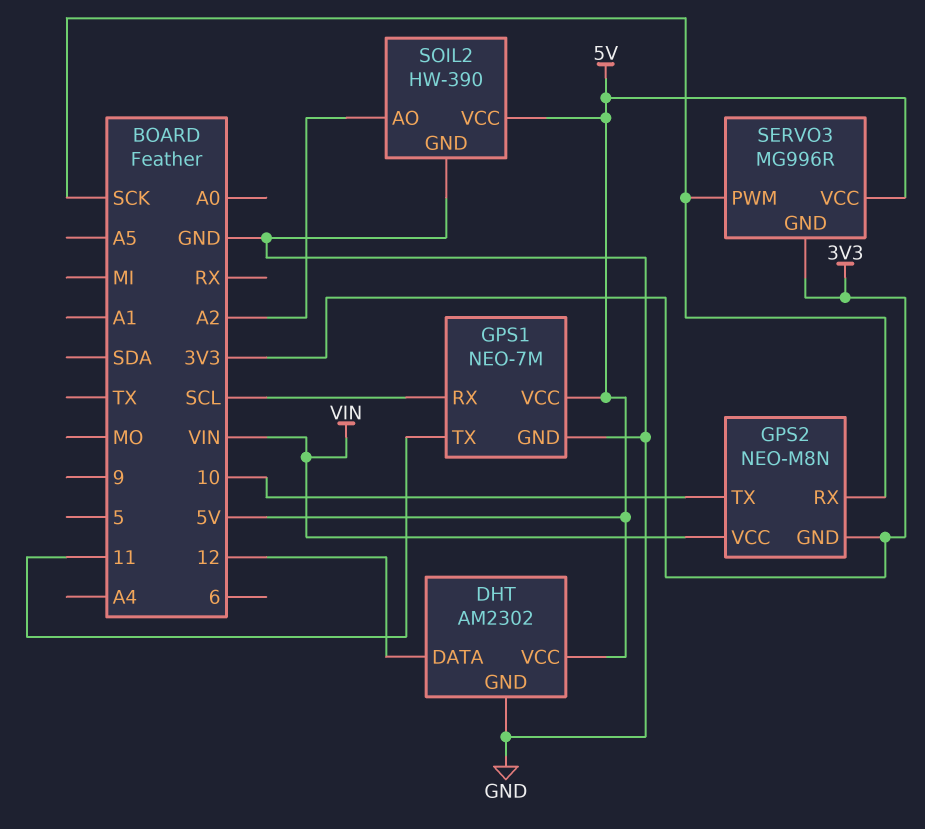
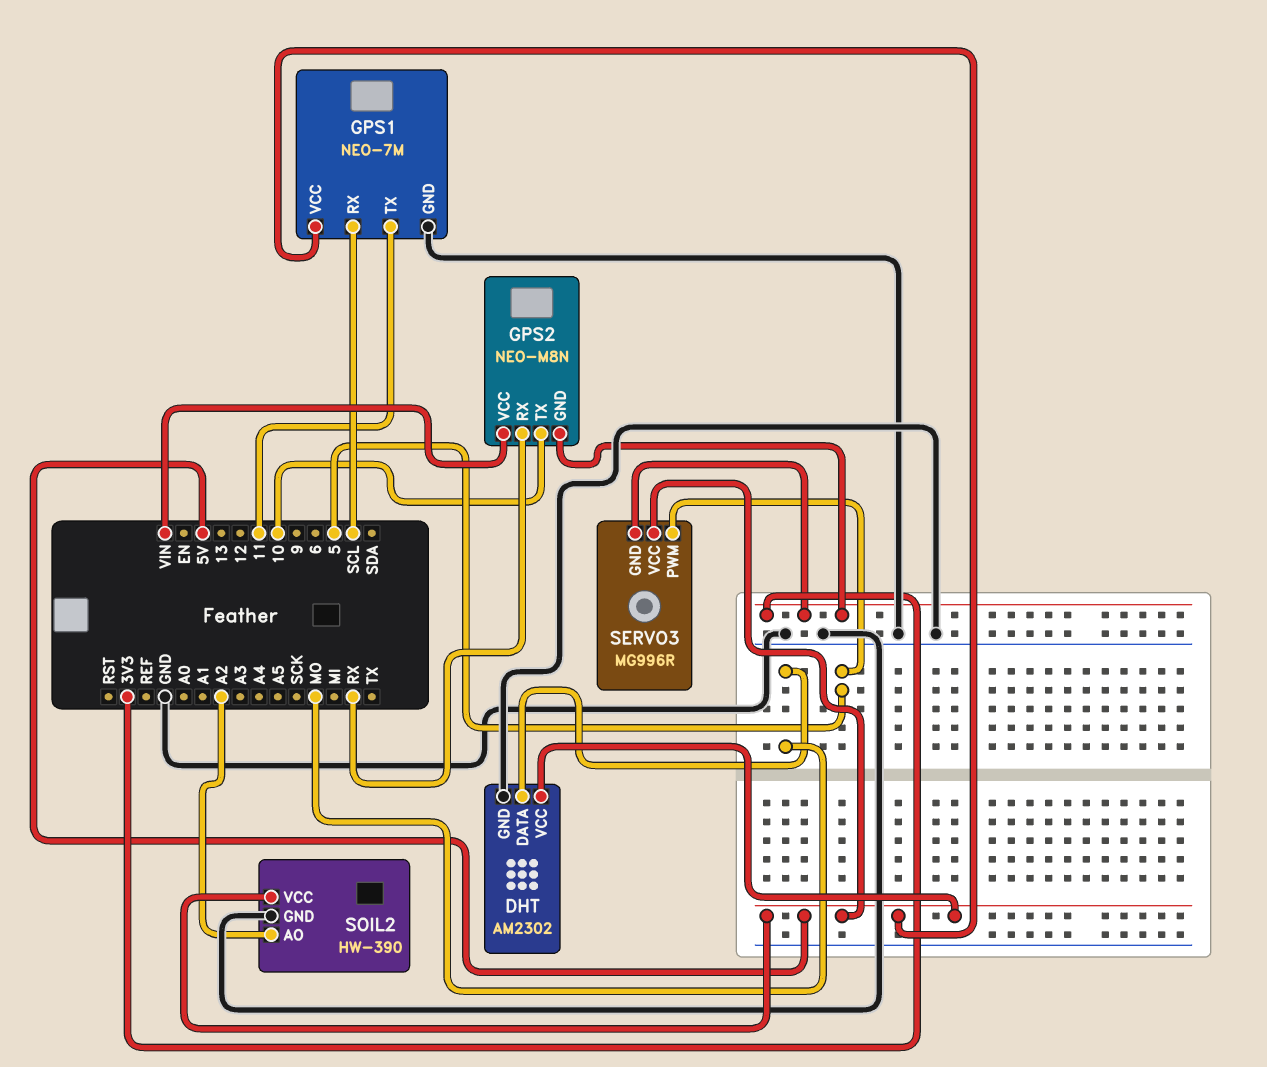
DHT pin DATA: 12 -> MO
GPS2 pin RX: SCK -> RX
SERVO3 pin PWM: SCK -> 5

